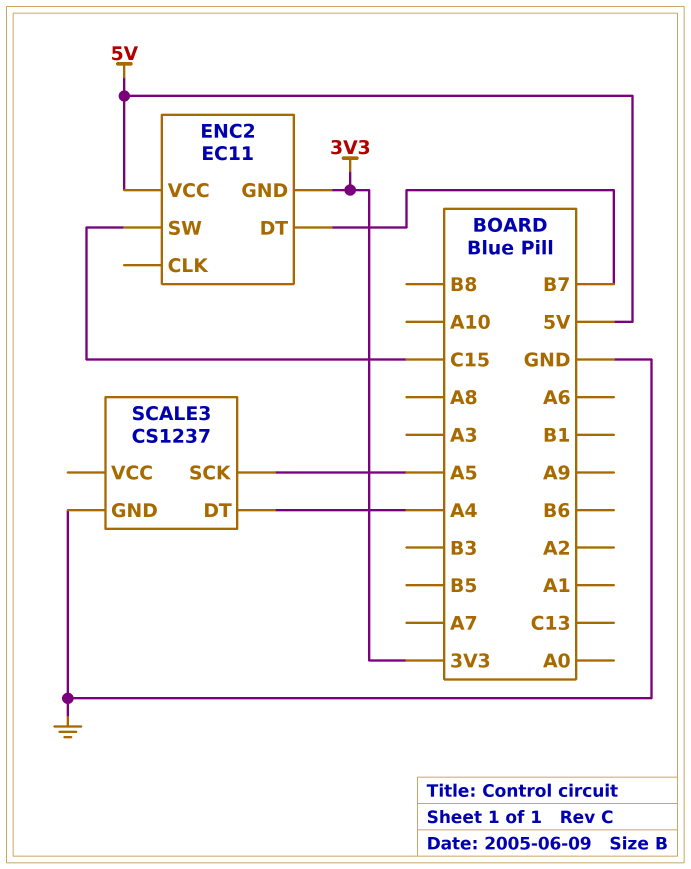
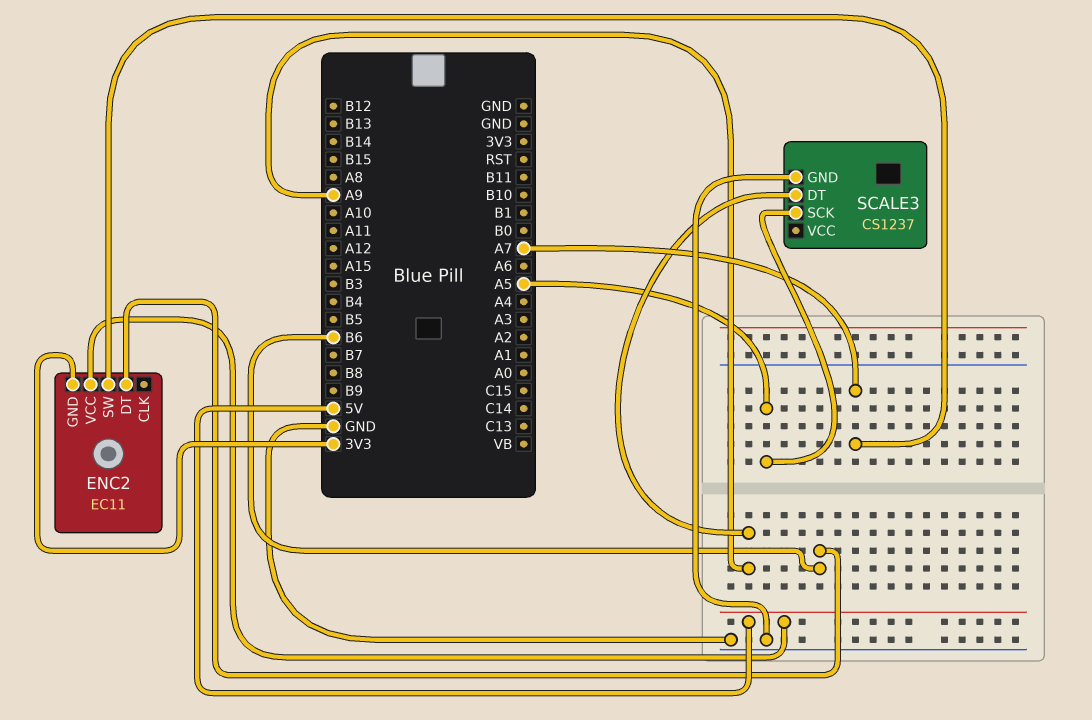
ENC2 pin DT: B7 -> B6
ENC2 pin SW: C15 -> A7
SCALE3 pin DT: A4 -> A9

